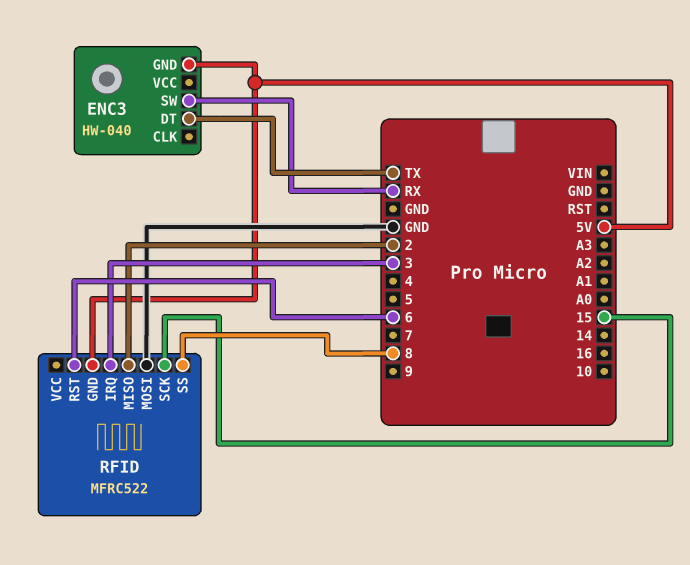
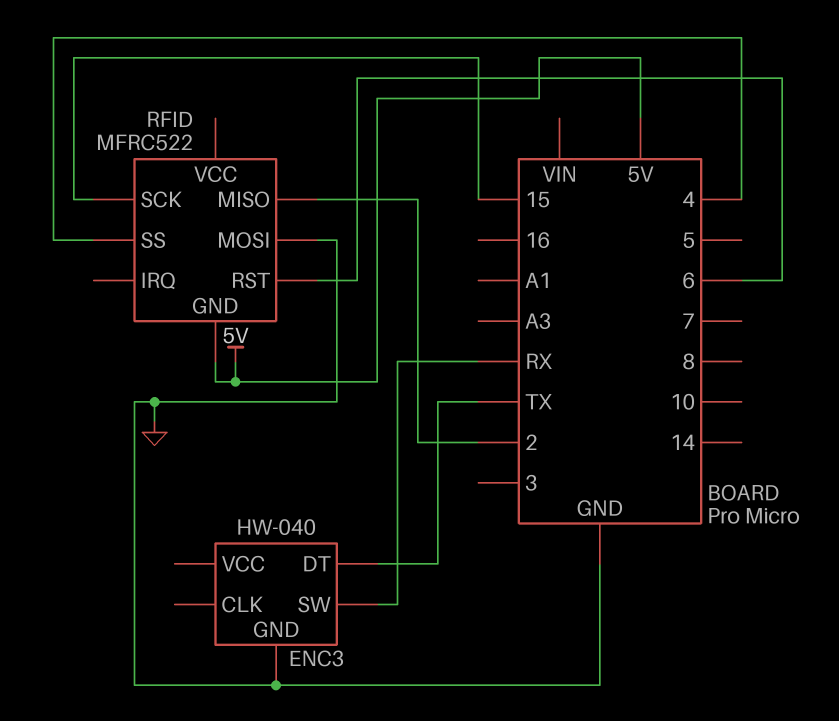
ENC3 pin GND: 5V -> GND
RFID pin IRQ: 3 -> none
RFID pin SS: 8 -> 4

